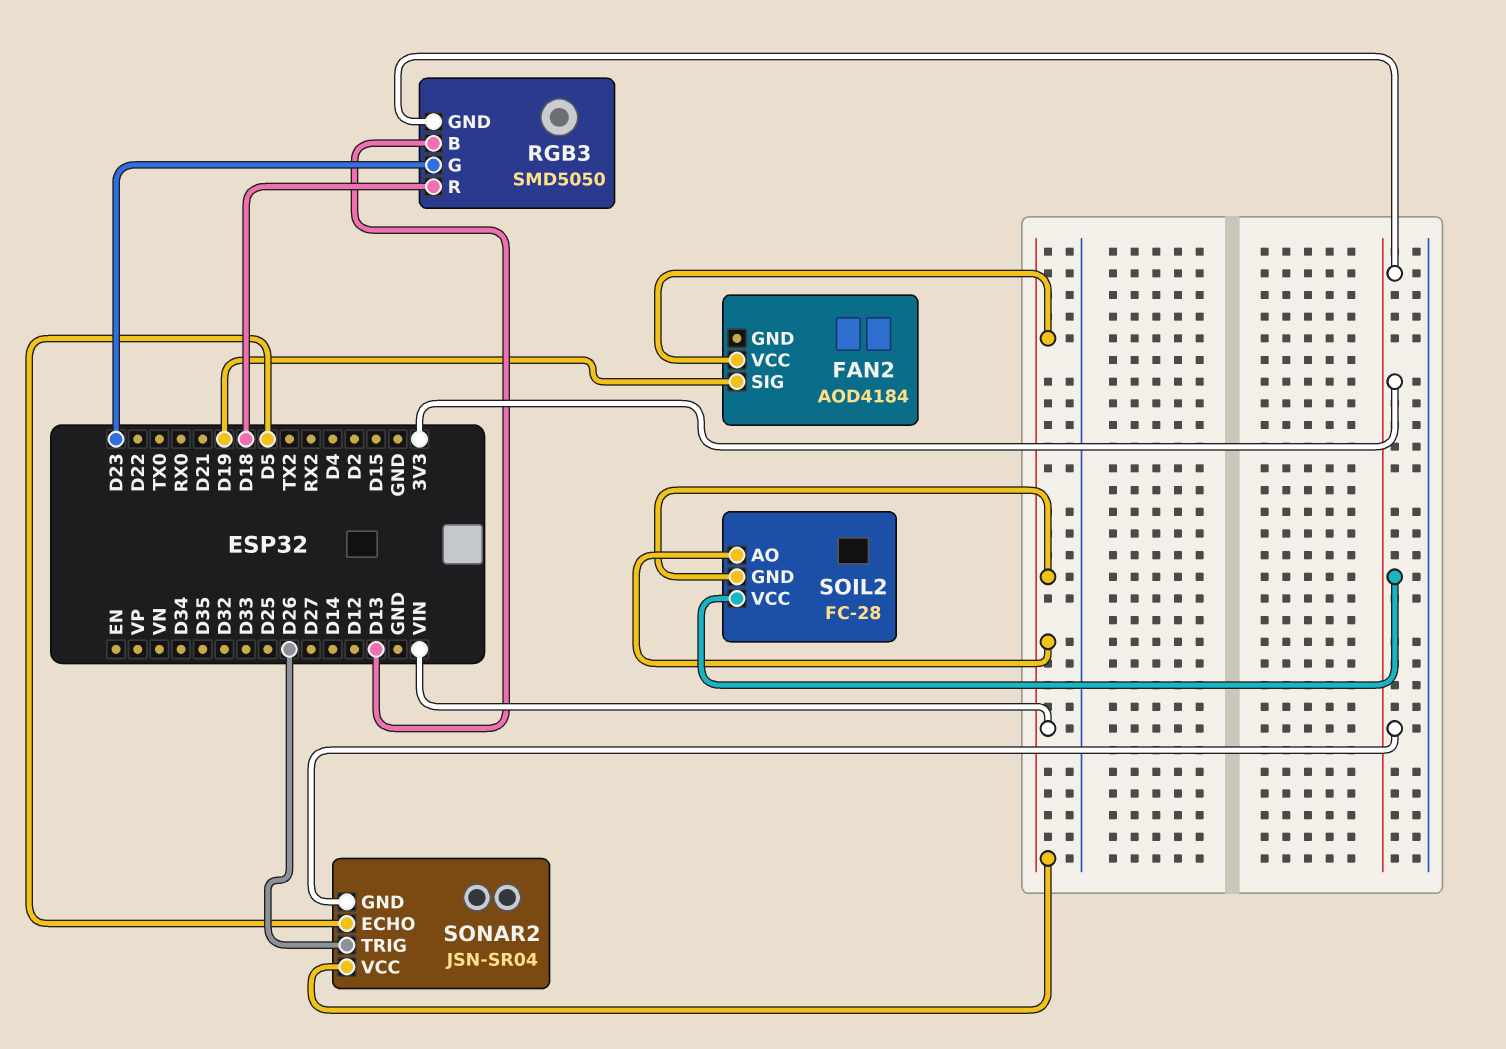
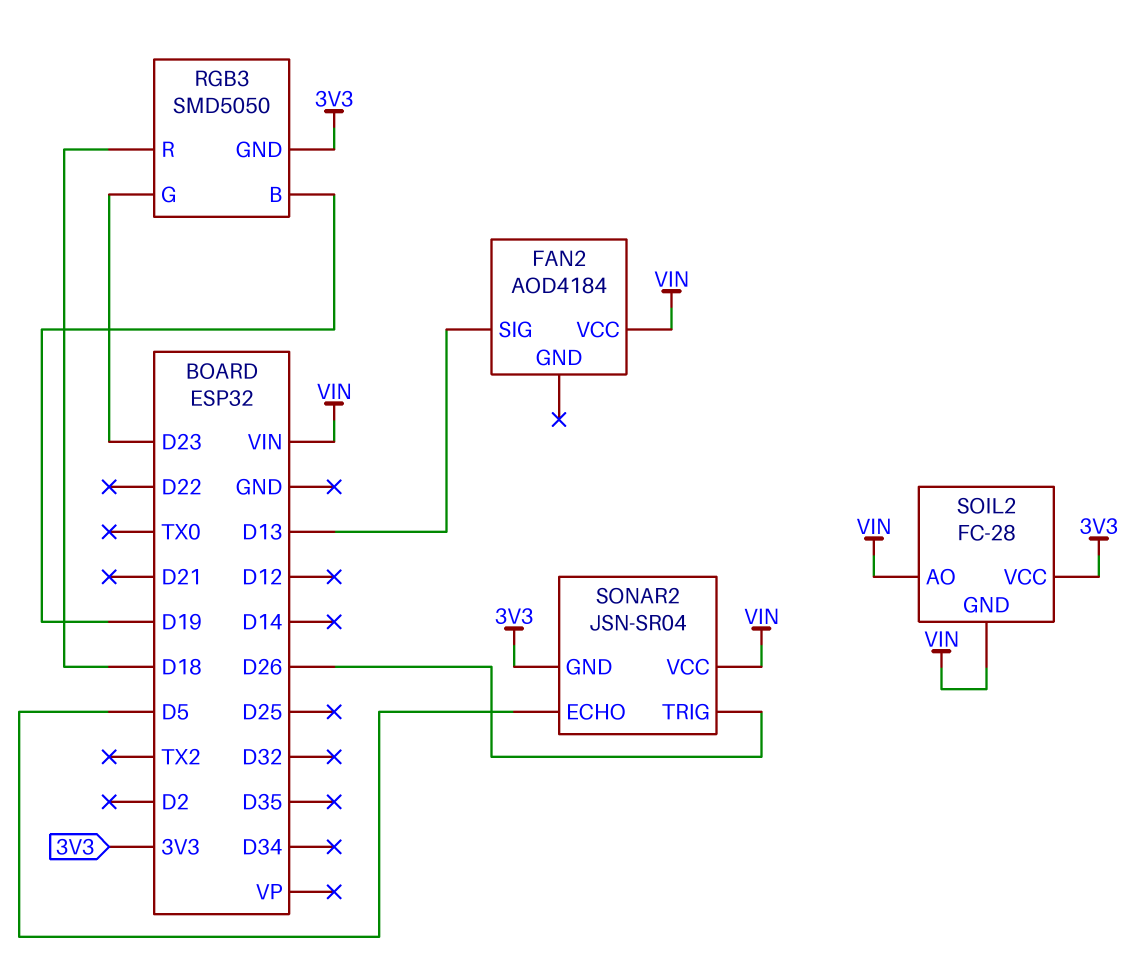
FAN2 pin SIG: D19 -> D13
RGB3 pin B: D13 -> D19

